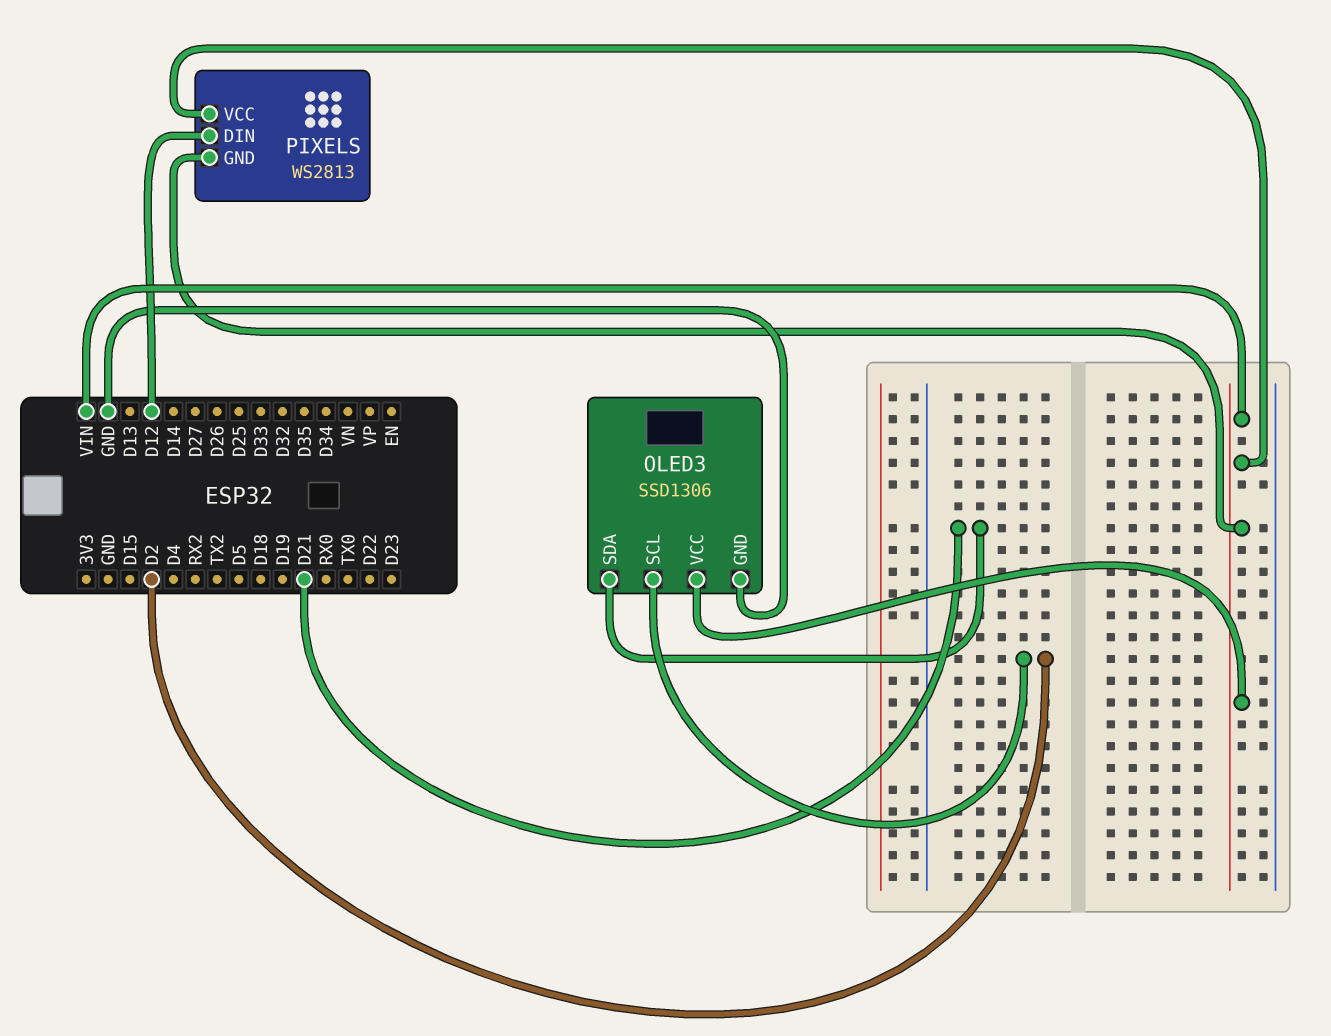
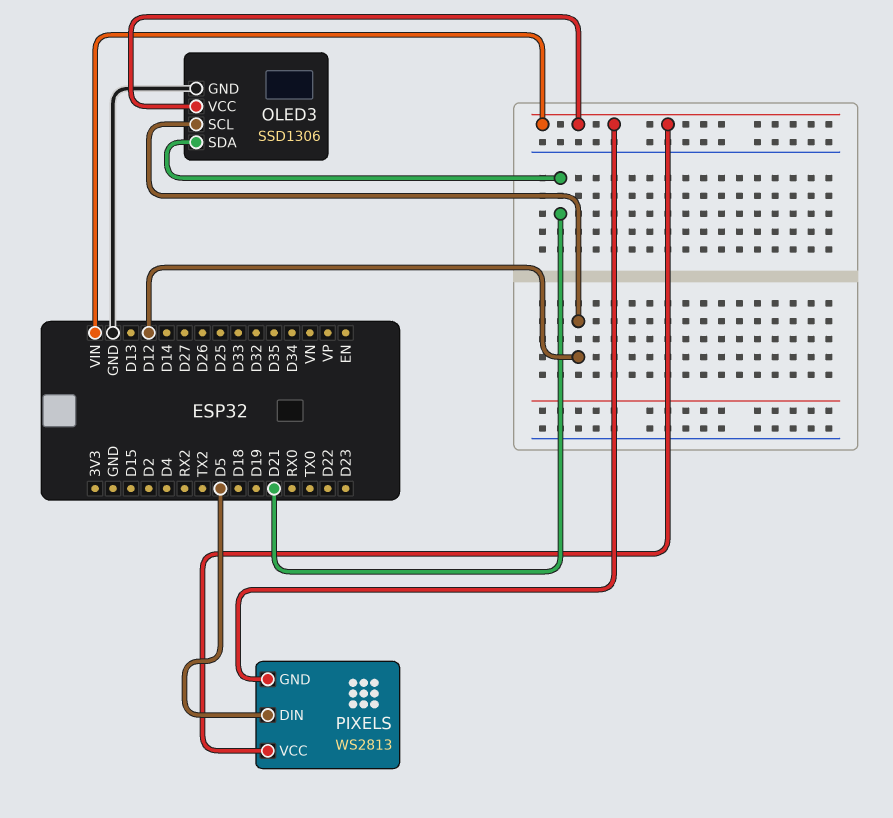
OLED3 pin SCL: D2 -> D12
PIXELS pin DIN: D12 -> D5

